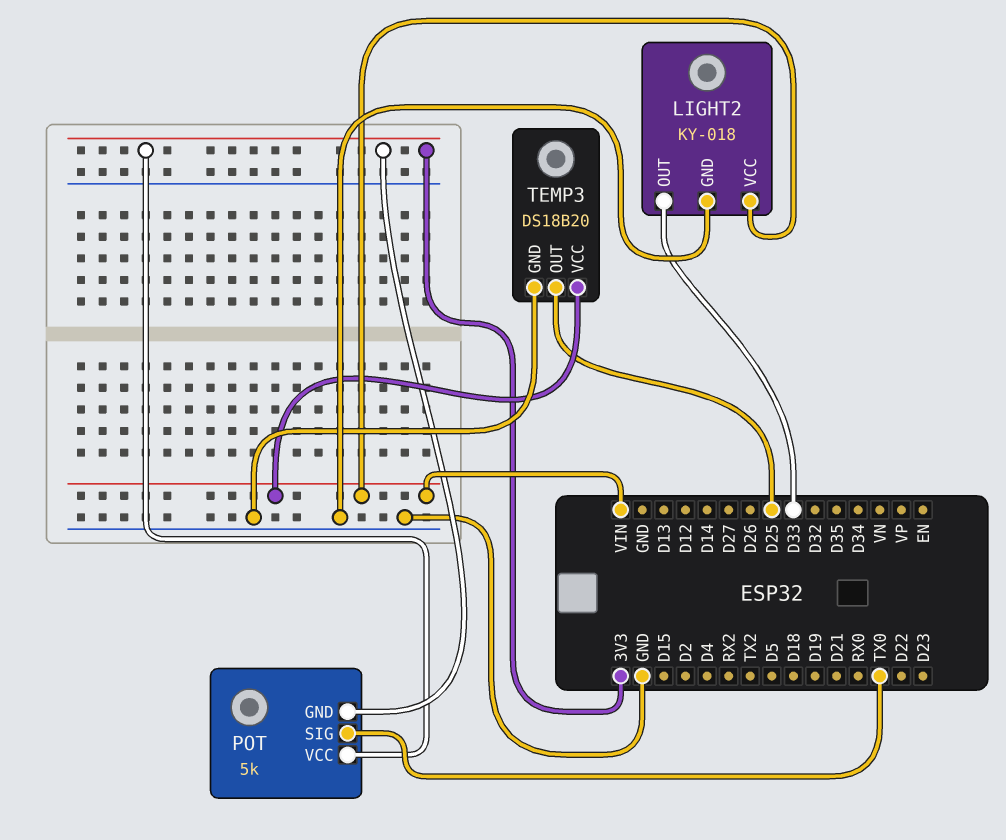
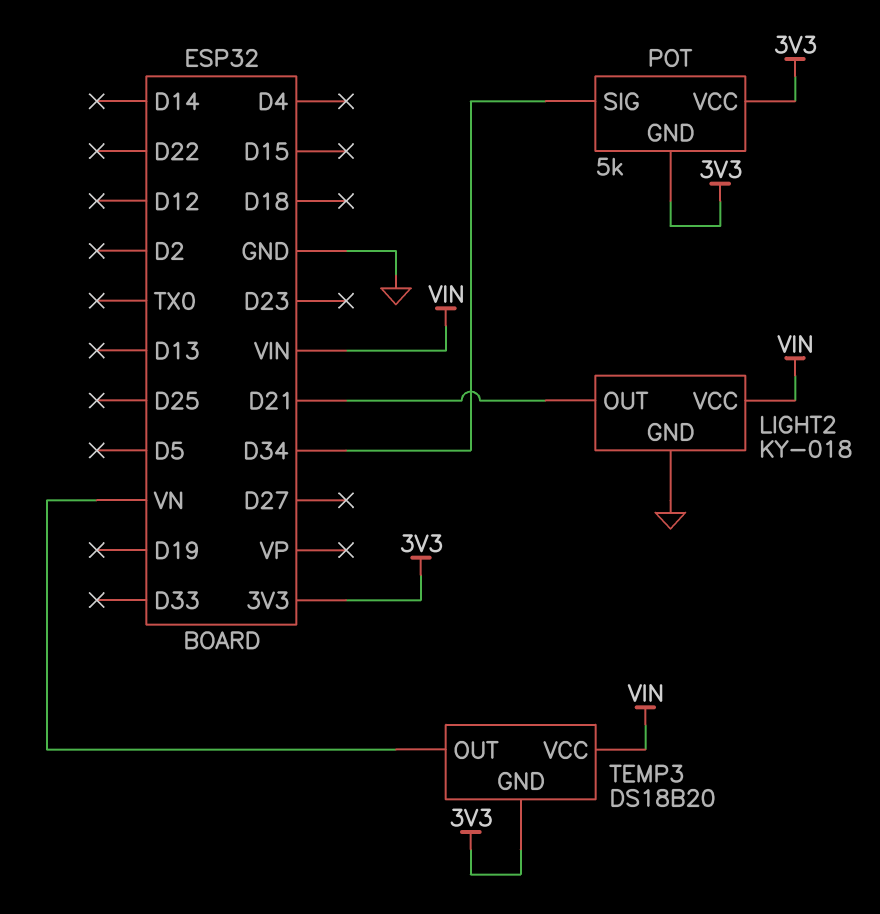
LIGHT2 pin OUT: D33 -> D21
POT pin SIG: TX0 -> D34
TEMP3 pin GND: GND -> 3V3
TEMP3 pin OUT: D25 -> VN

